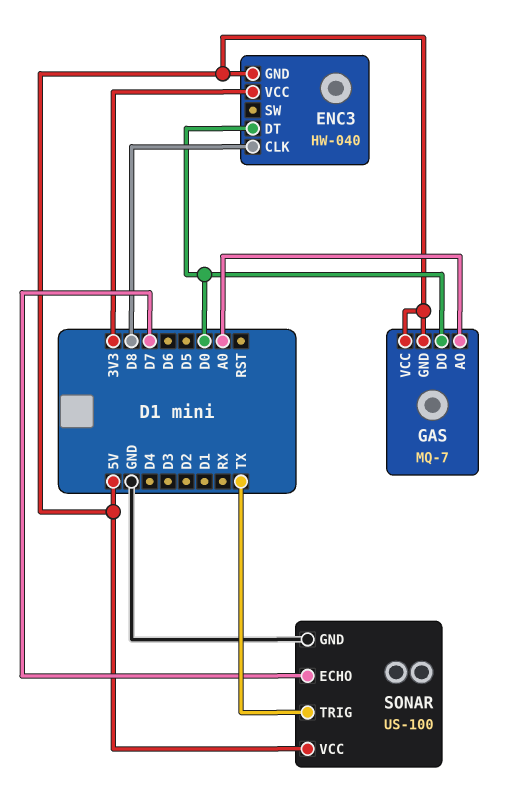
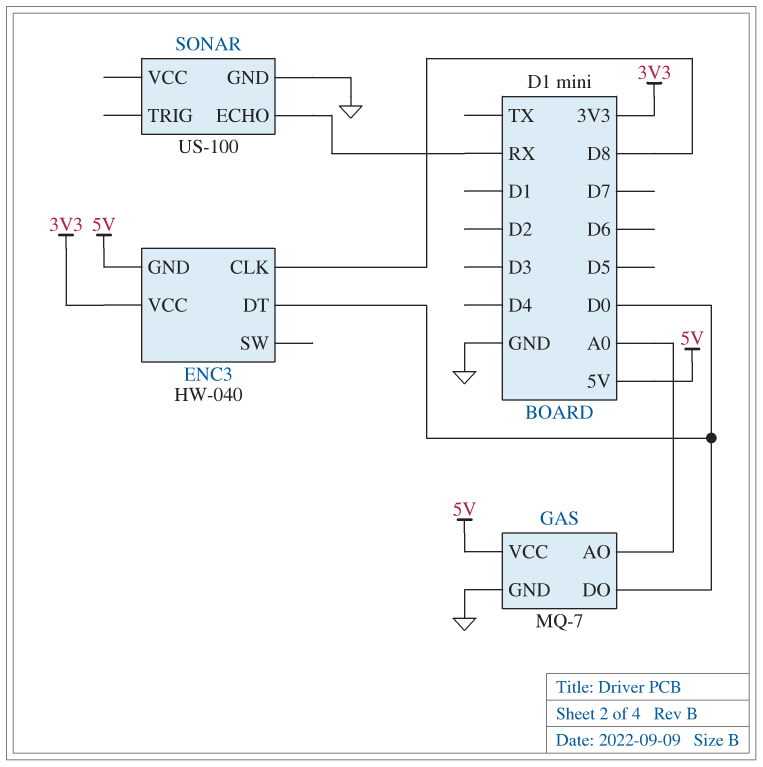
GAS pin GND: 5V -> GND
SONAR pin ECHO: D7 -> RX
SONAR pin TRIG: TX -> none
SONAR pin VCC: 5V -> none

